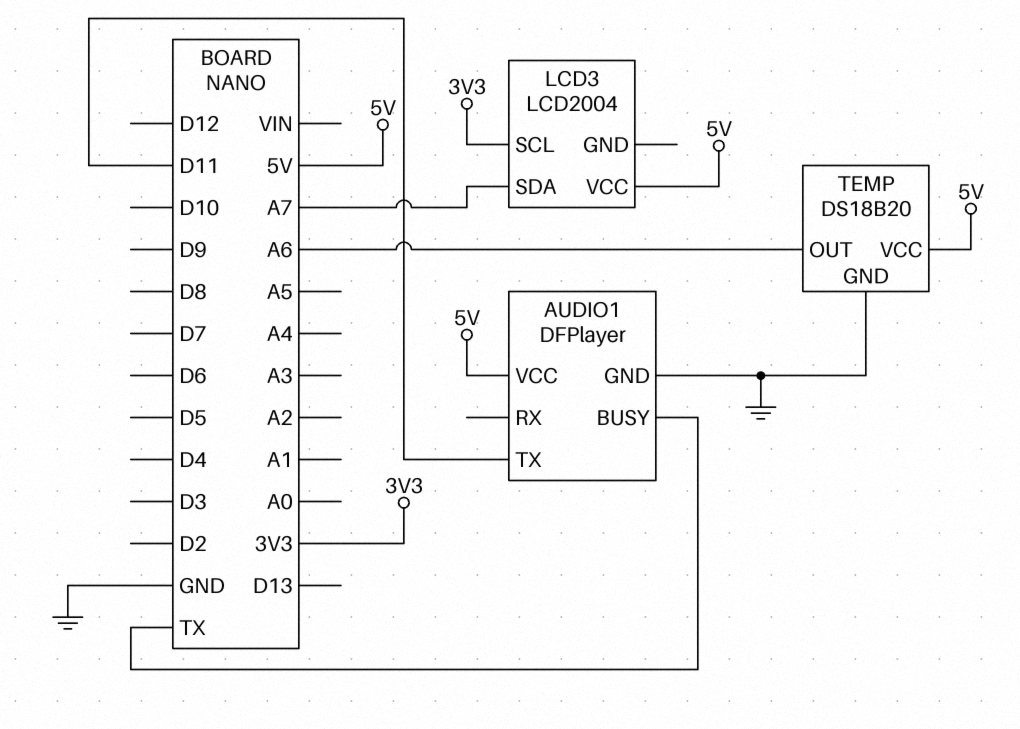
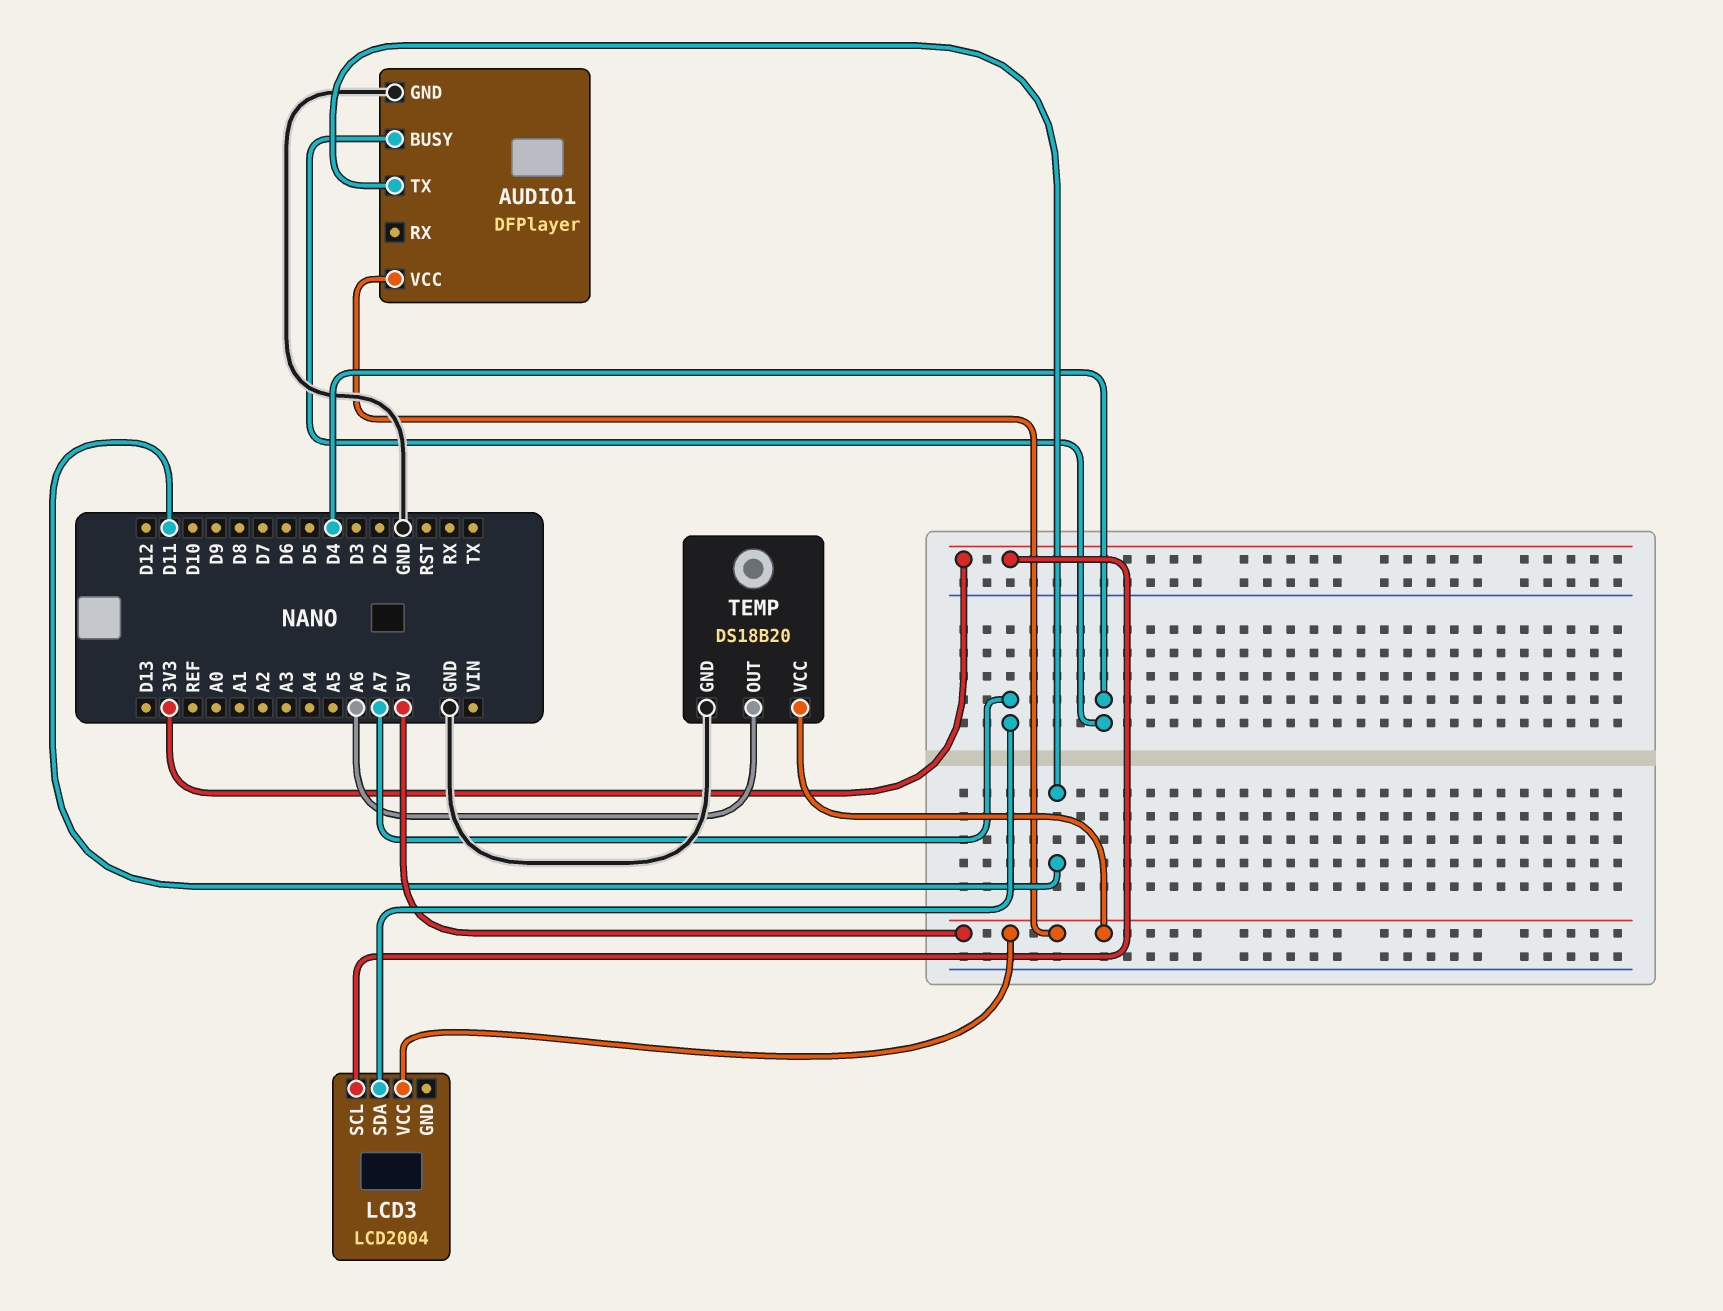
AUDIO1 pin BUSY: TX -> D4

